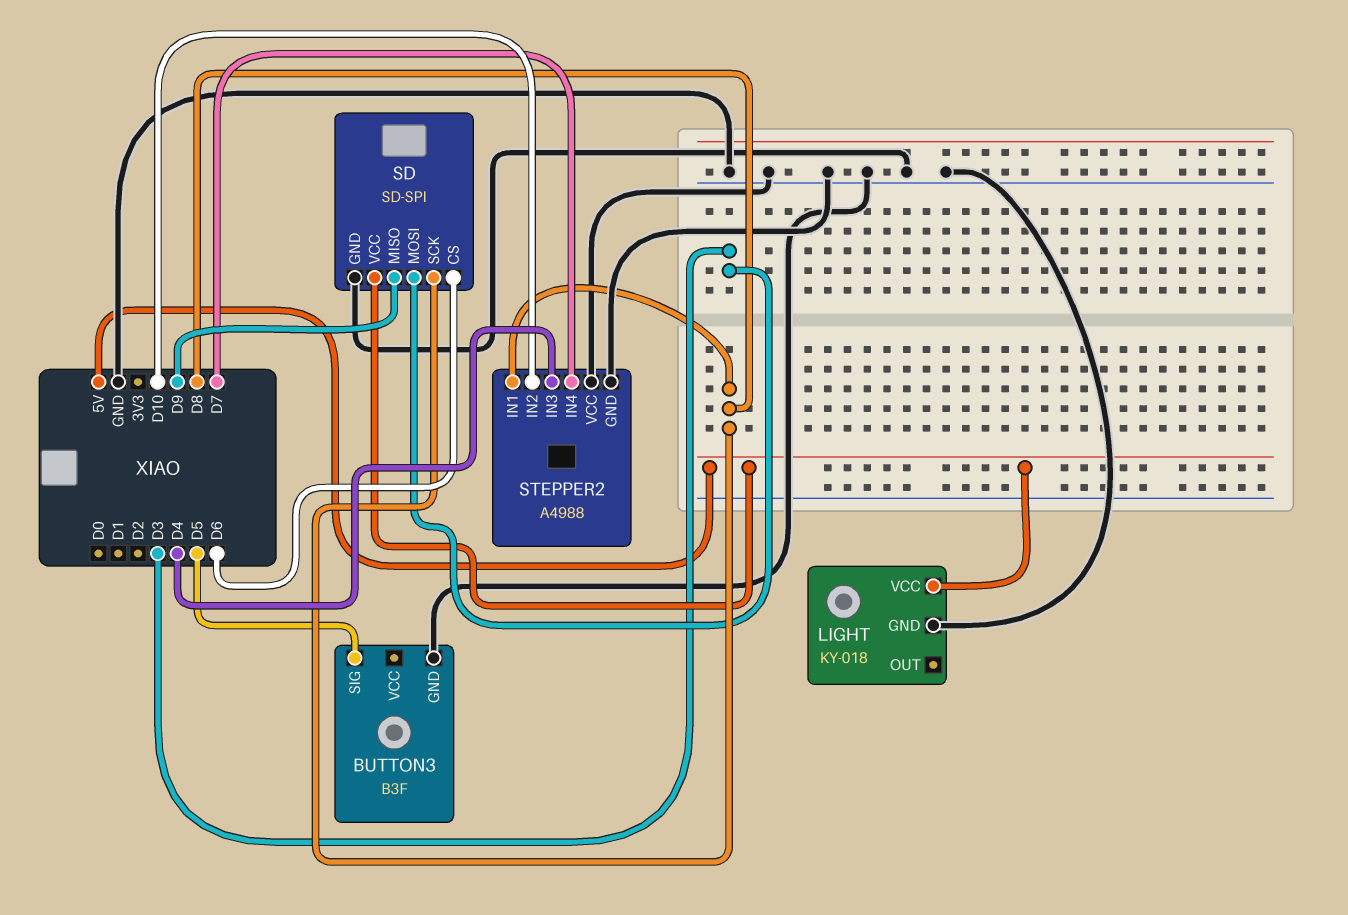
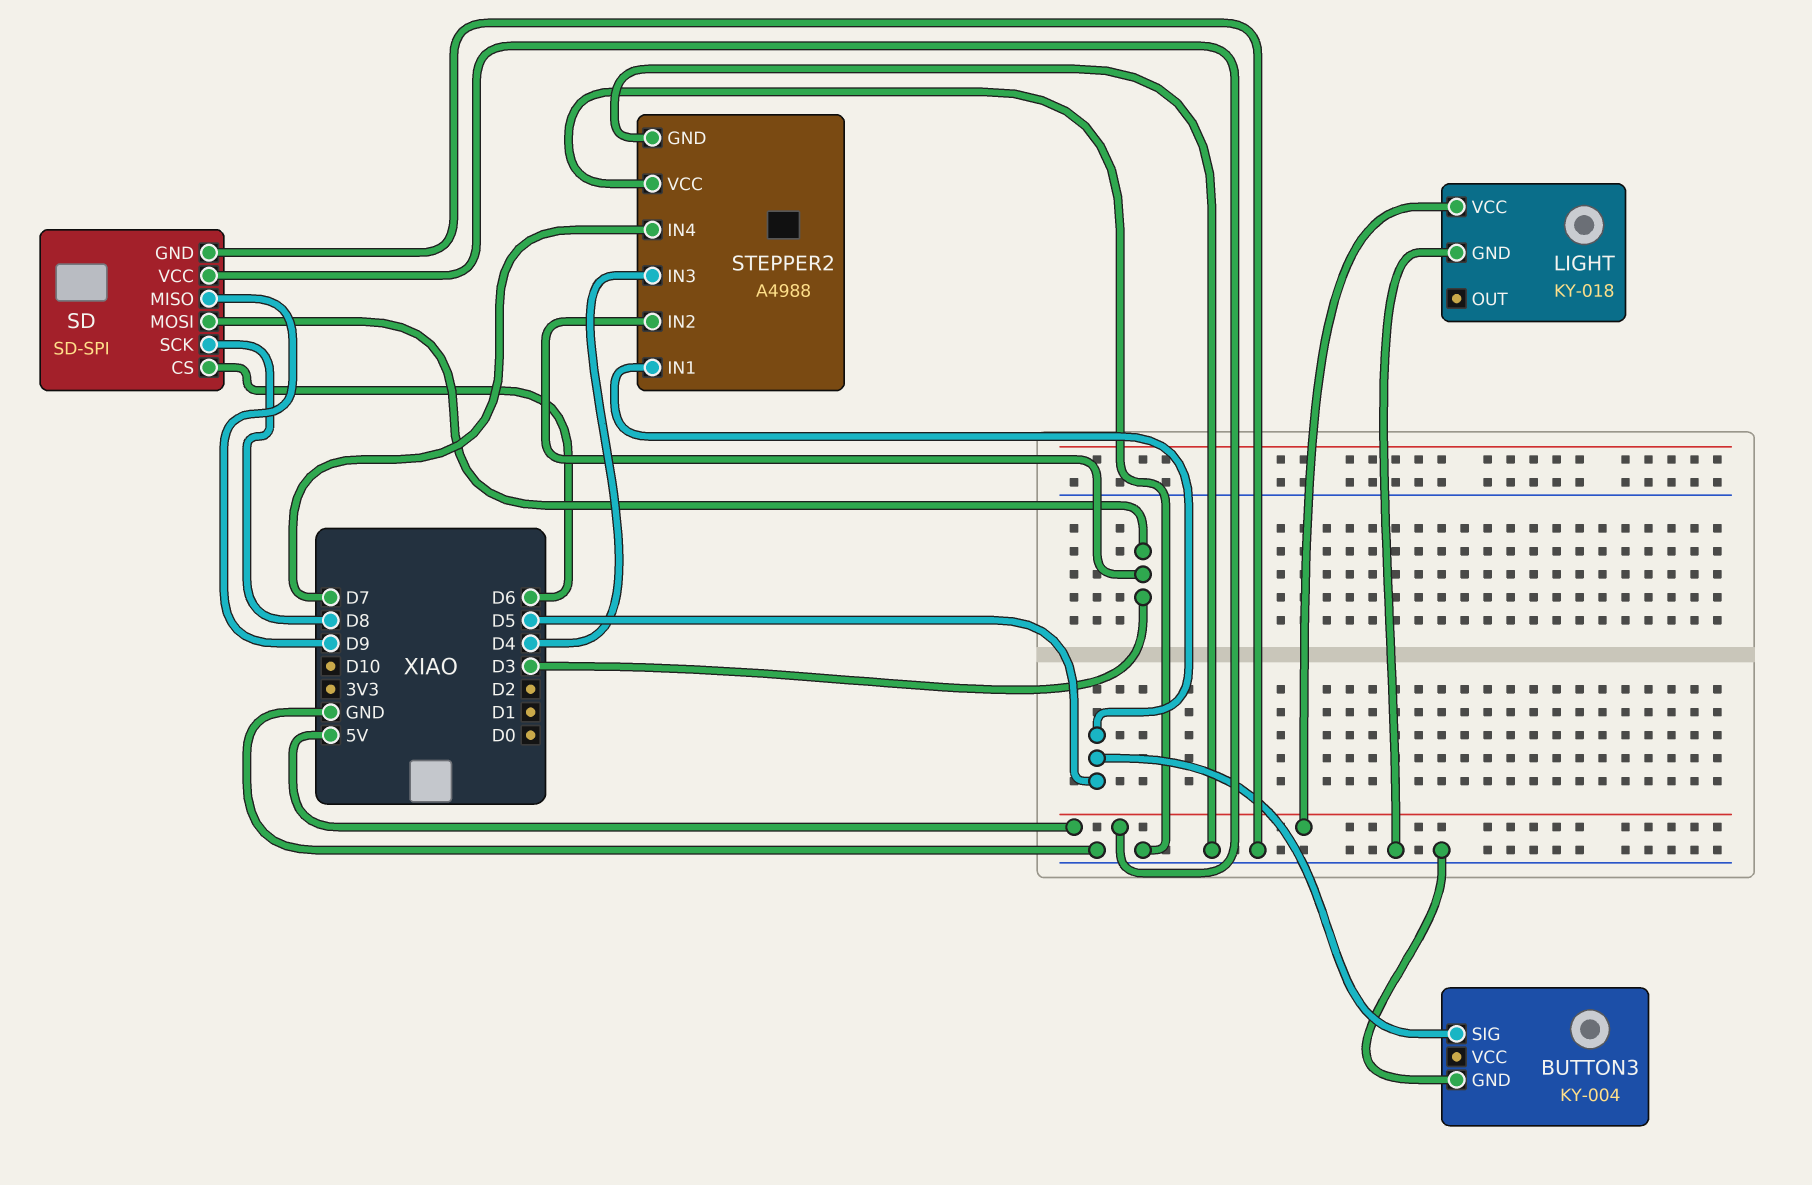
BUTTON3: B3F -> KY-004
STEPPER2 pin IN1: D8 -> D5
STEPPER2 pin IN2: D10 -> D3

